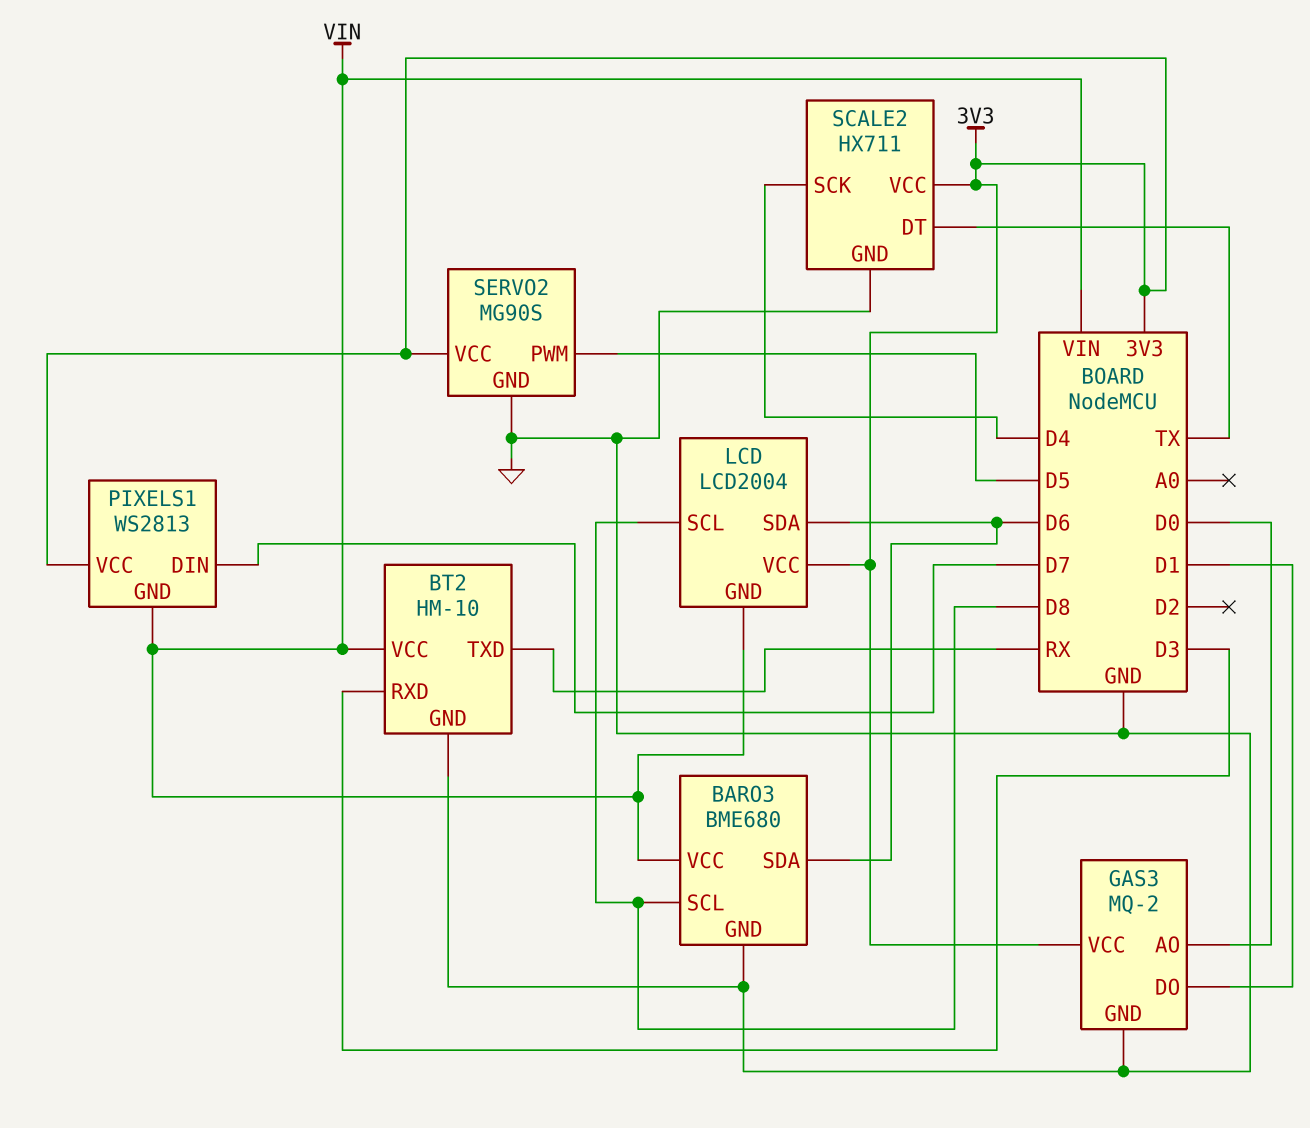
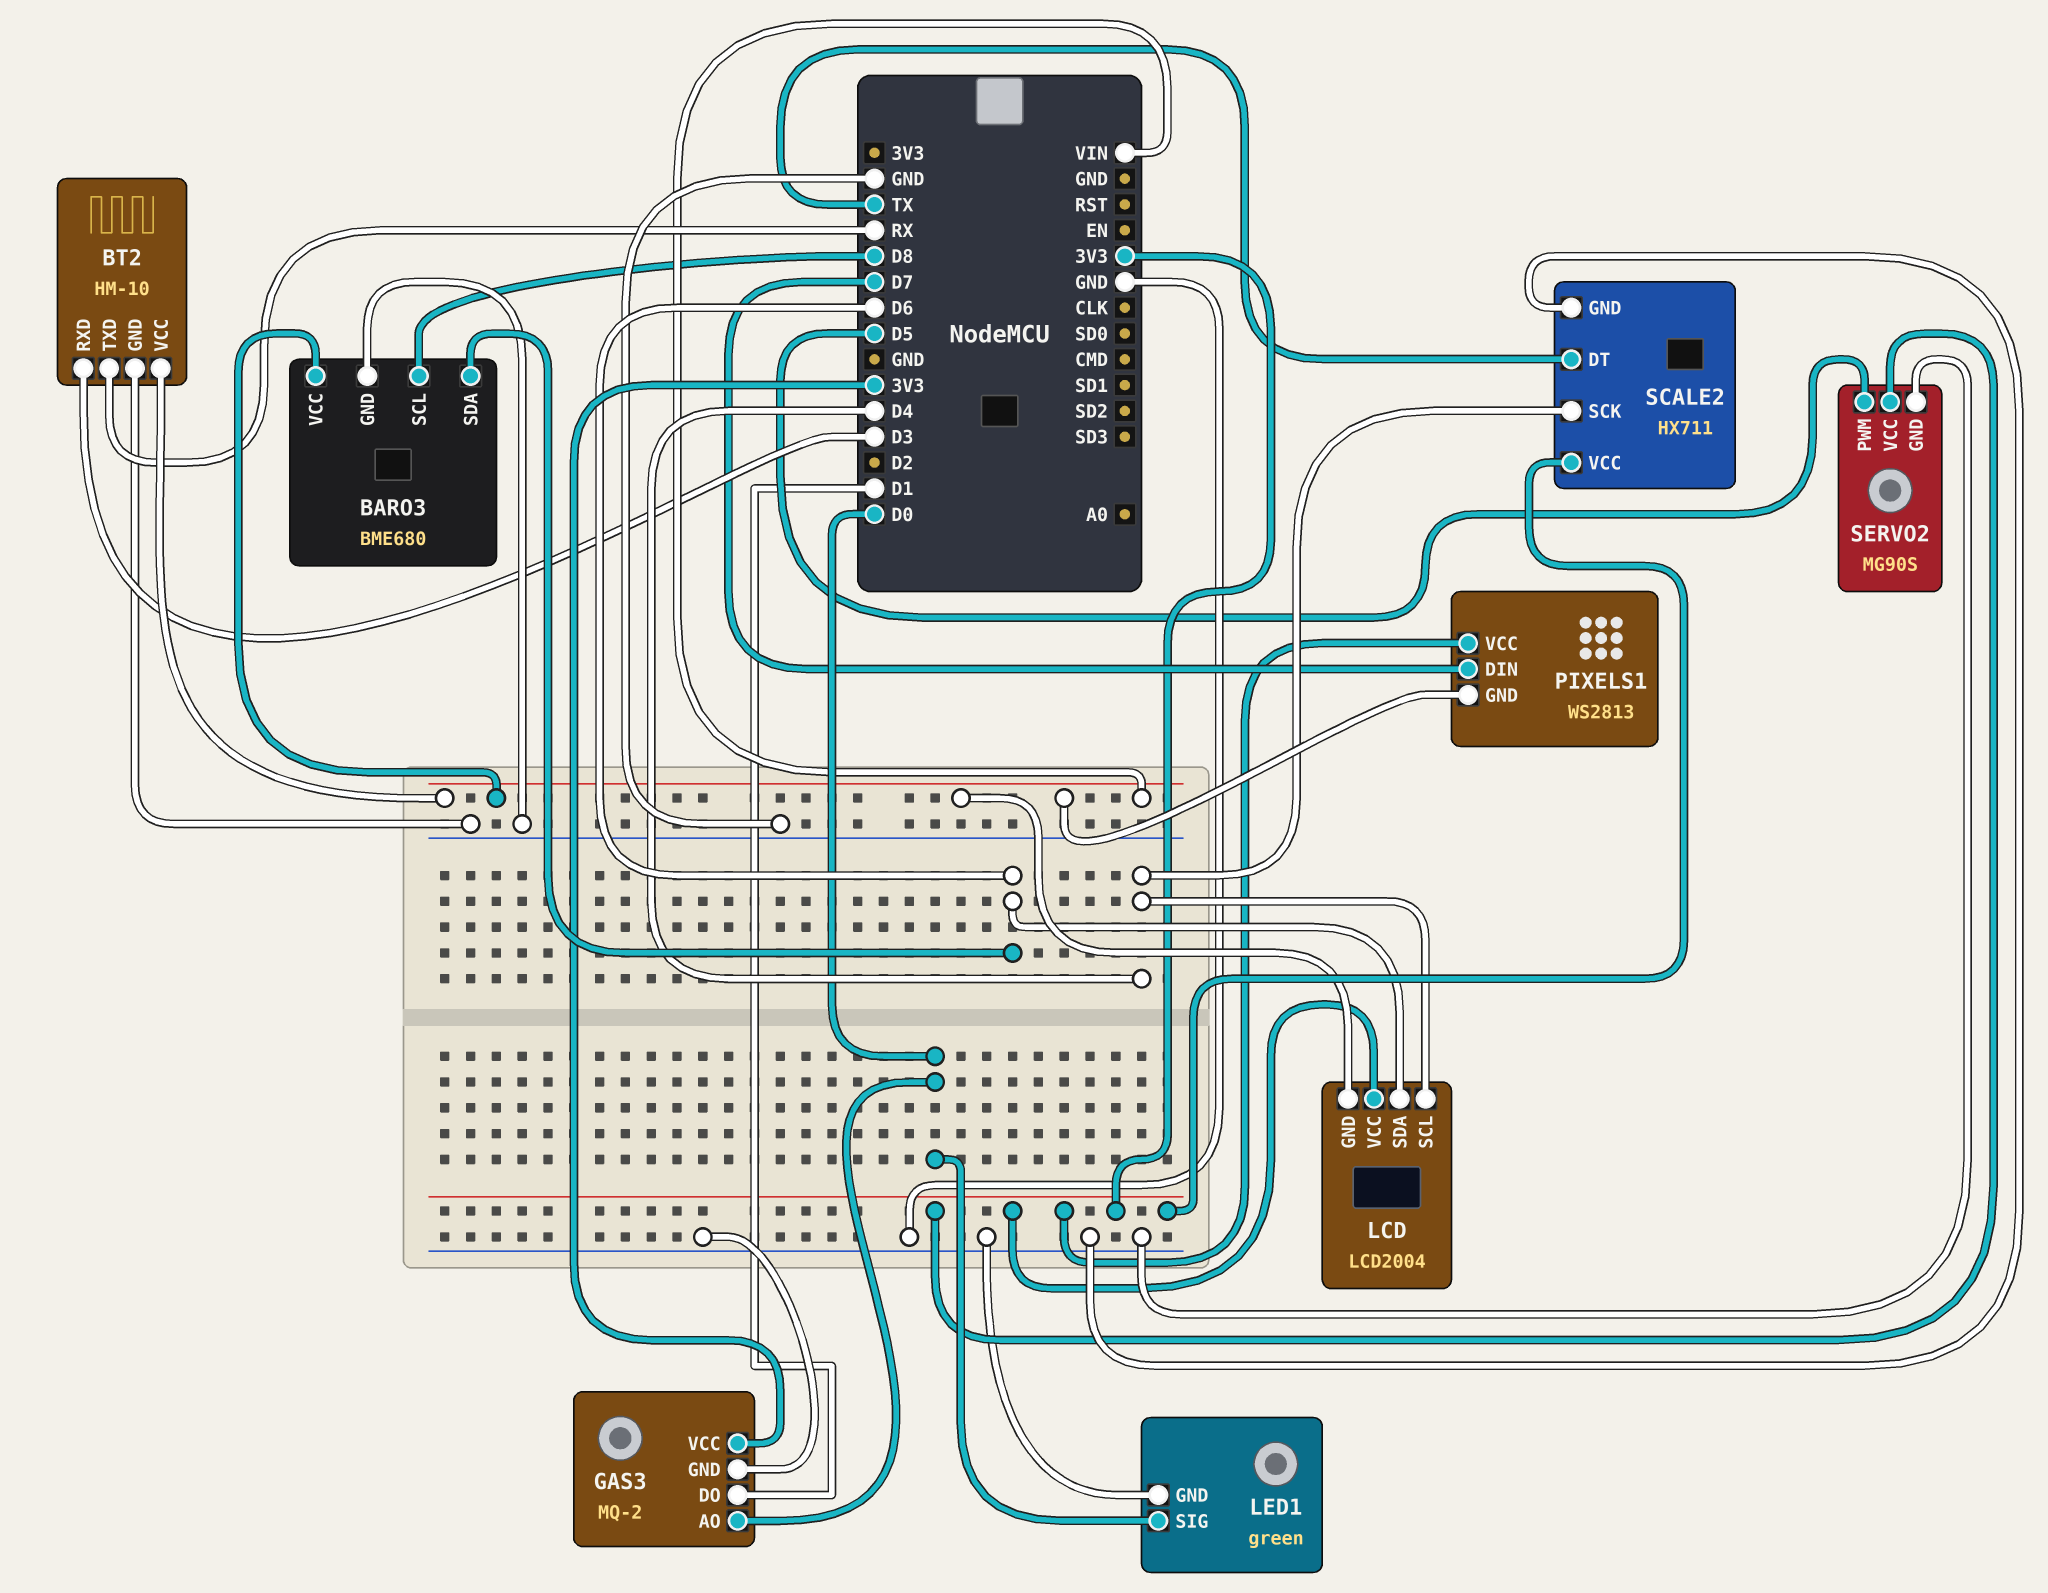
LCD pin SCL: D8 -> D4
LED1: none -> green
LED1 pin GND: none -> GND
LED1 pin SIG: none -> D0

